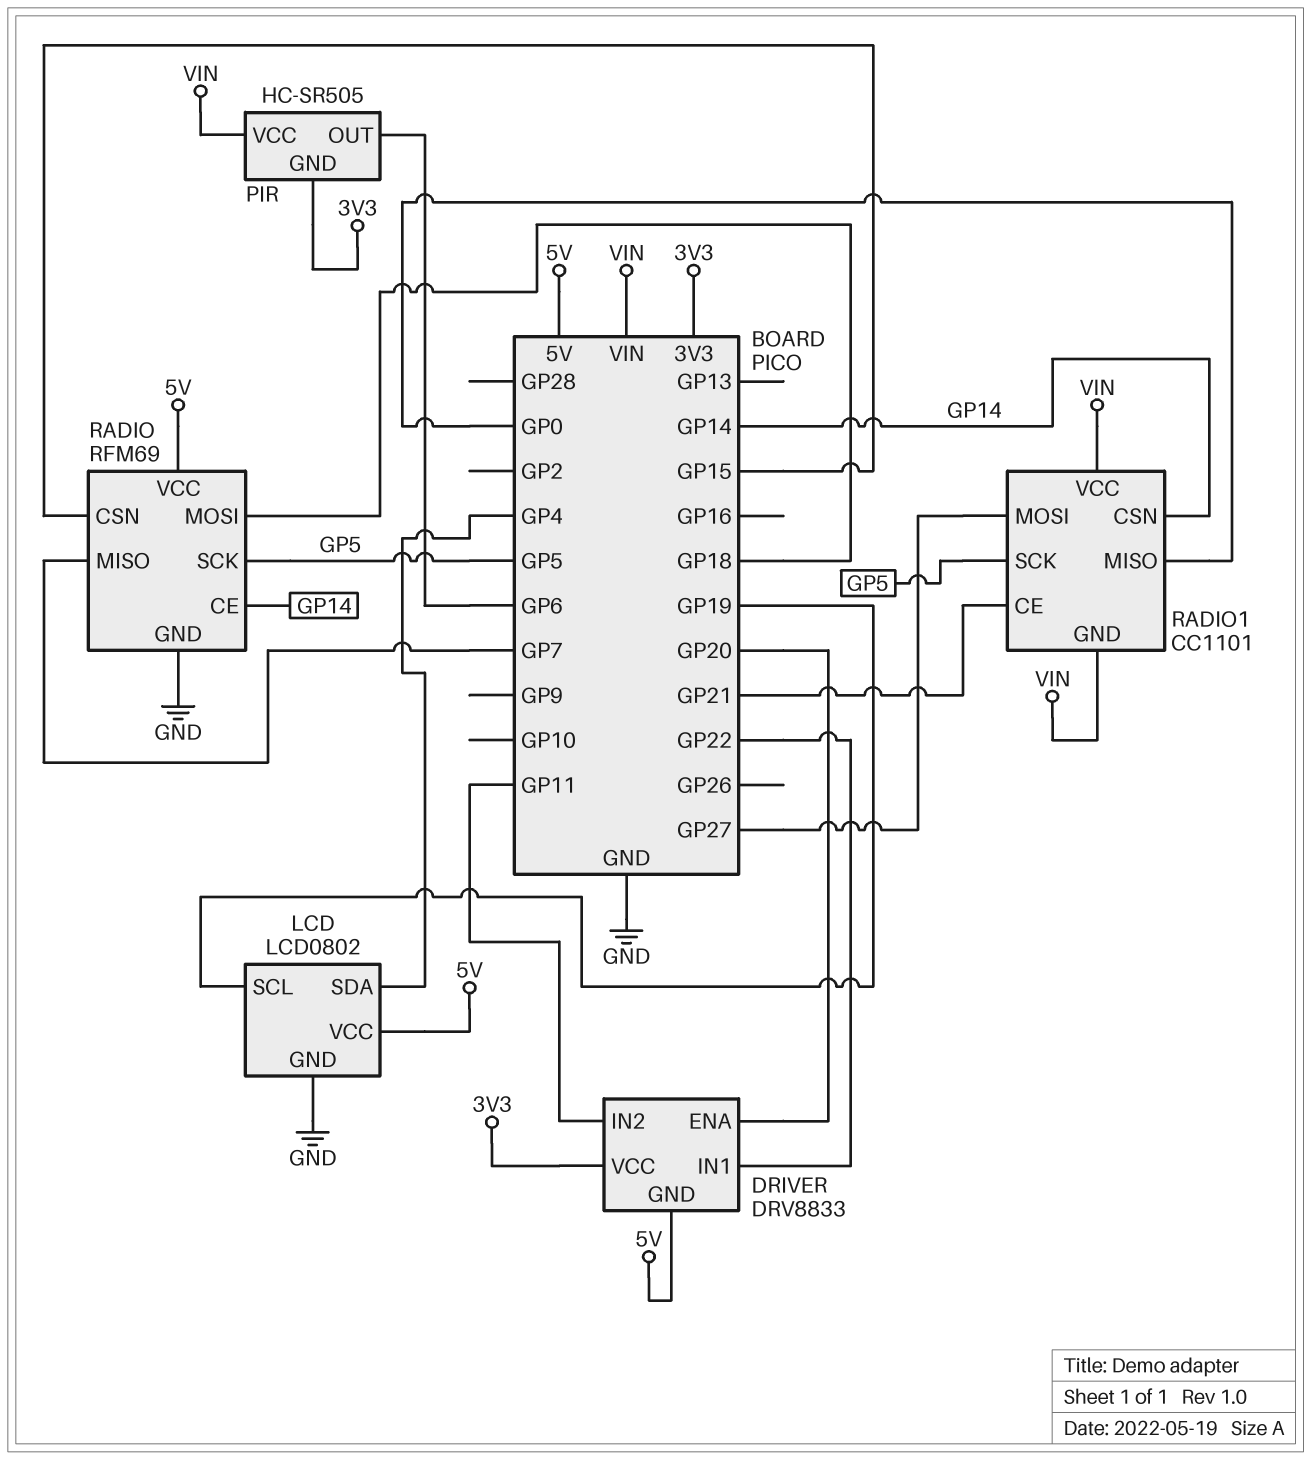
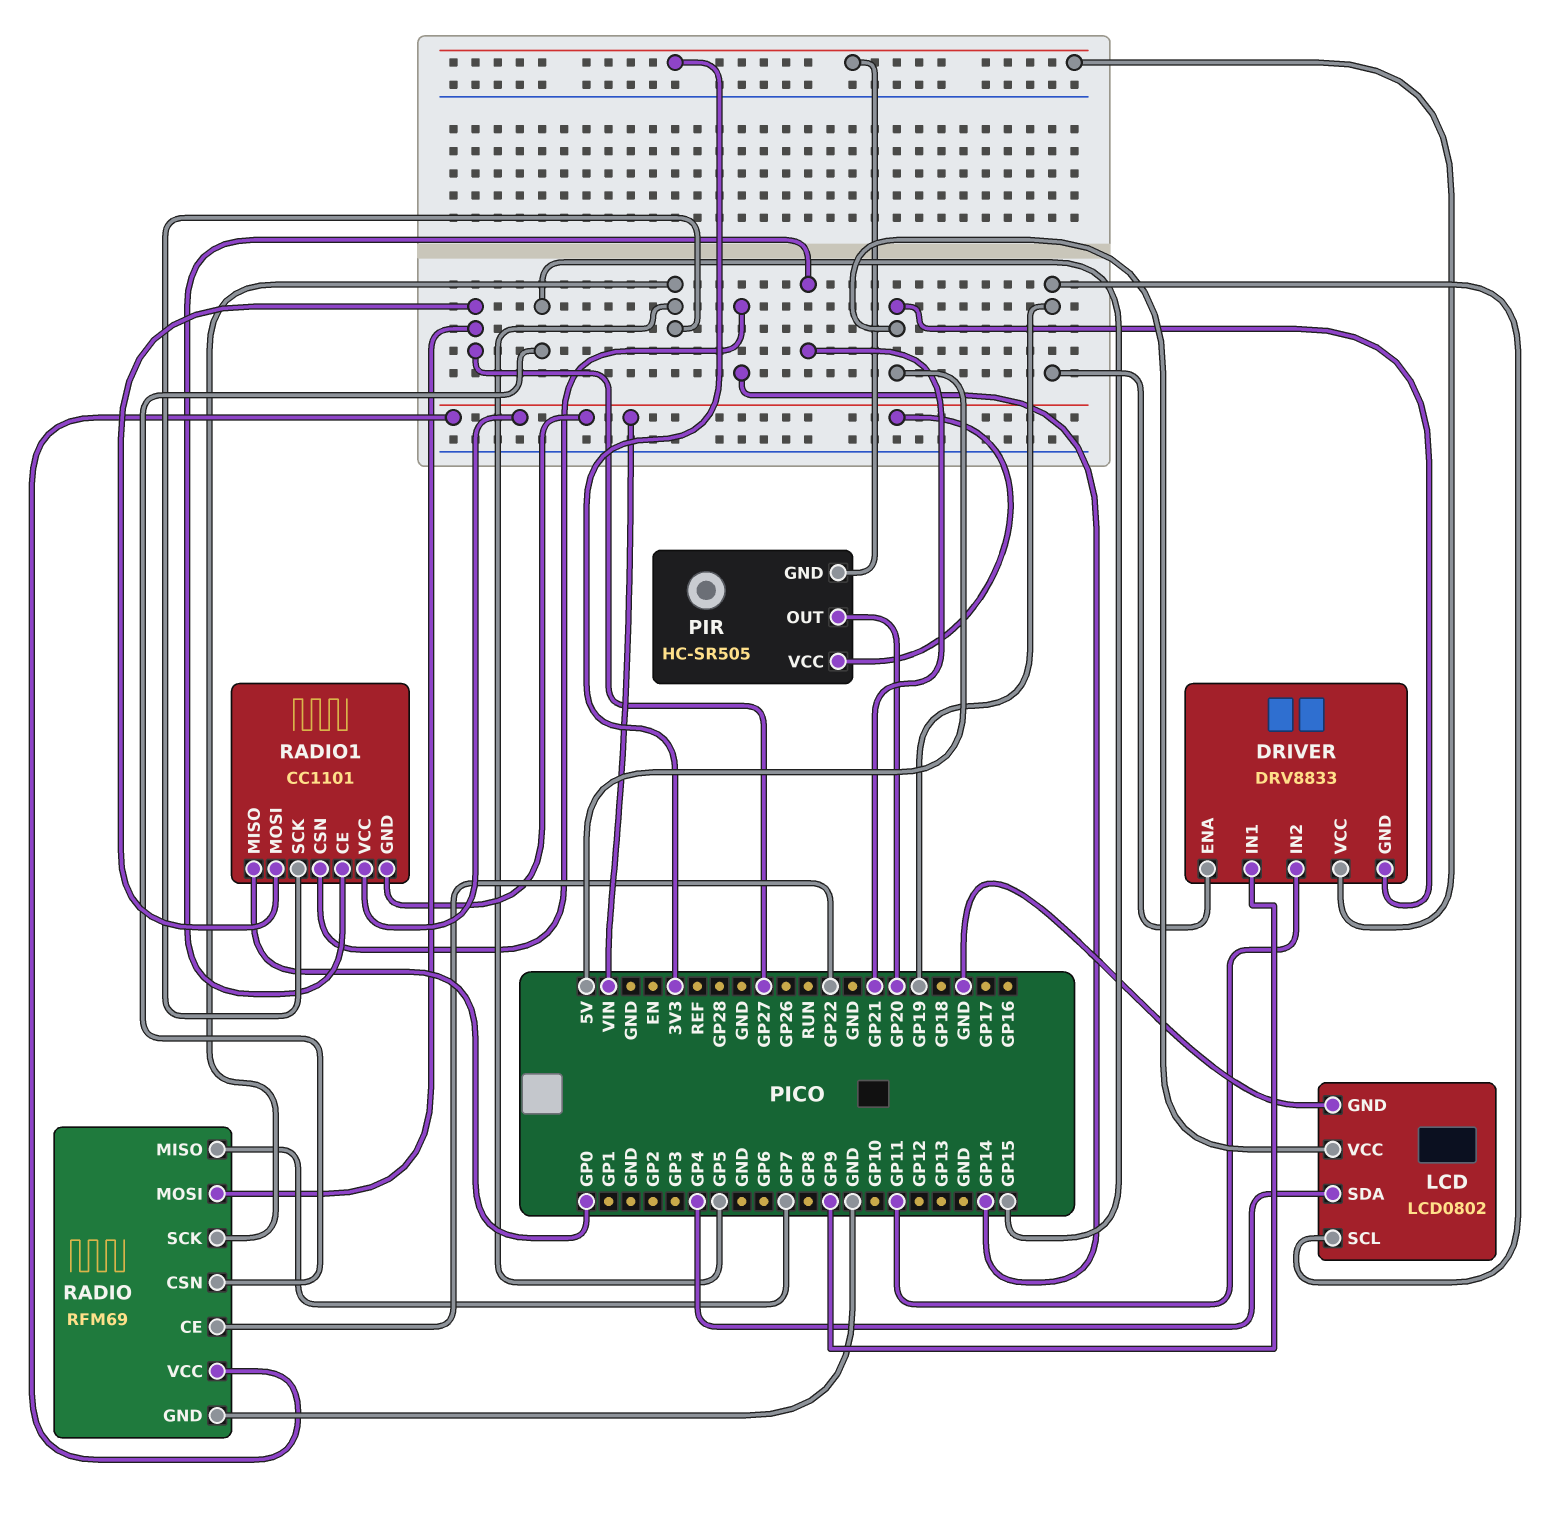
DRIVER pin ENA: GP20 -> GP19
DRIVER pin IN1: GP22 -> GP9
PIR pin OUT: GP6 -> GP20
RADIO pin CE: GP14 -> GP22
RADIO pin MOSI: GP18 -> GP27
RADIO pin VCC: 5V -> VIN

